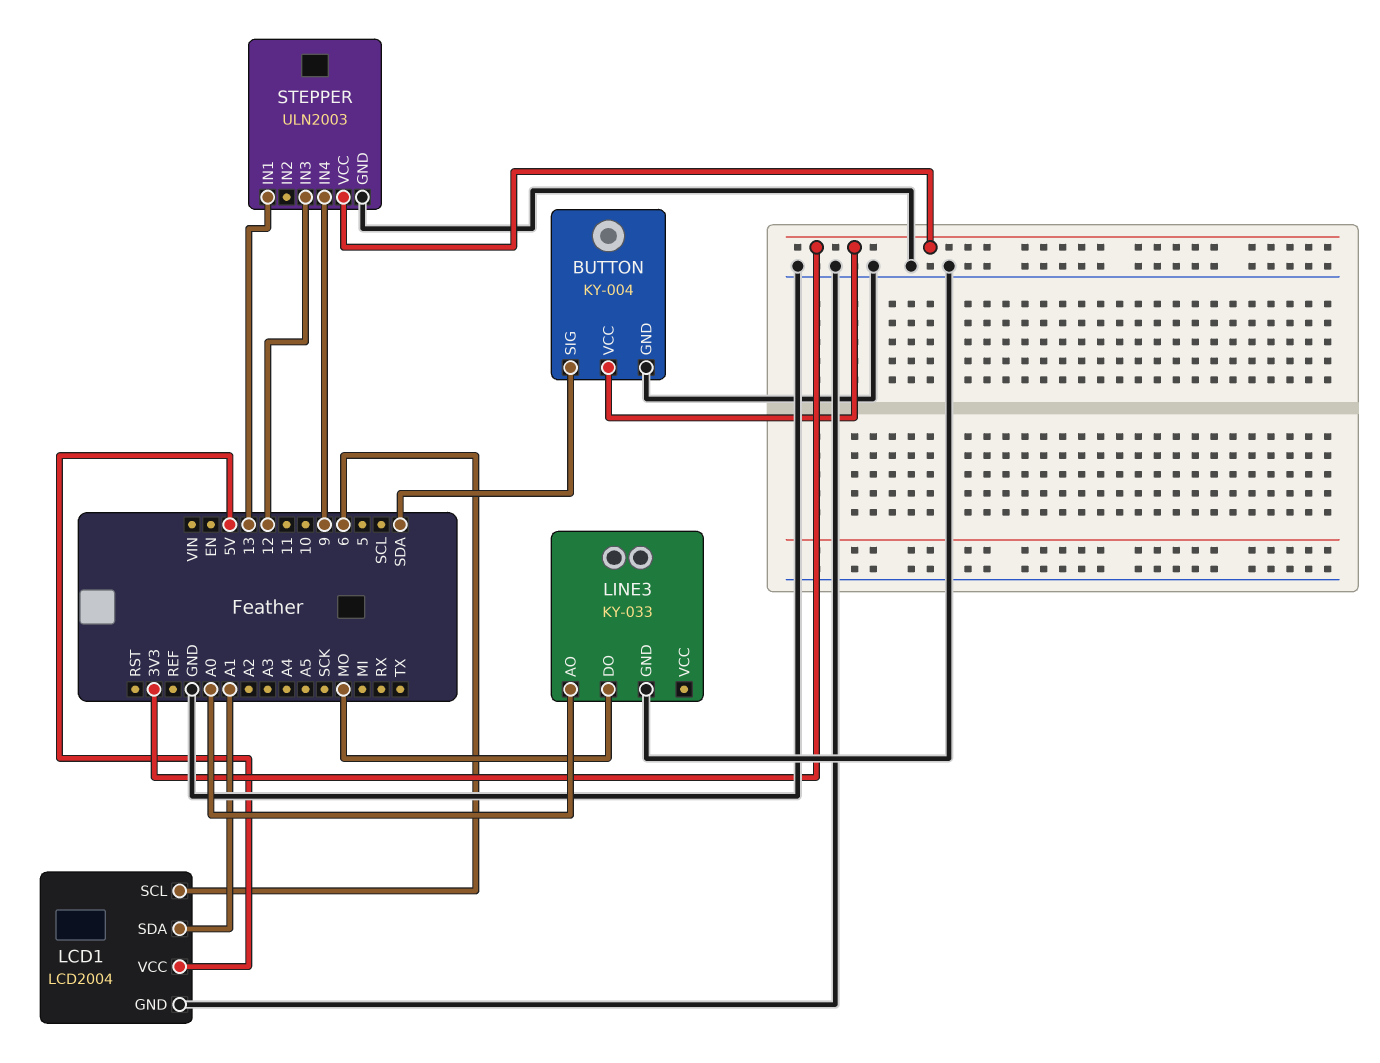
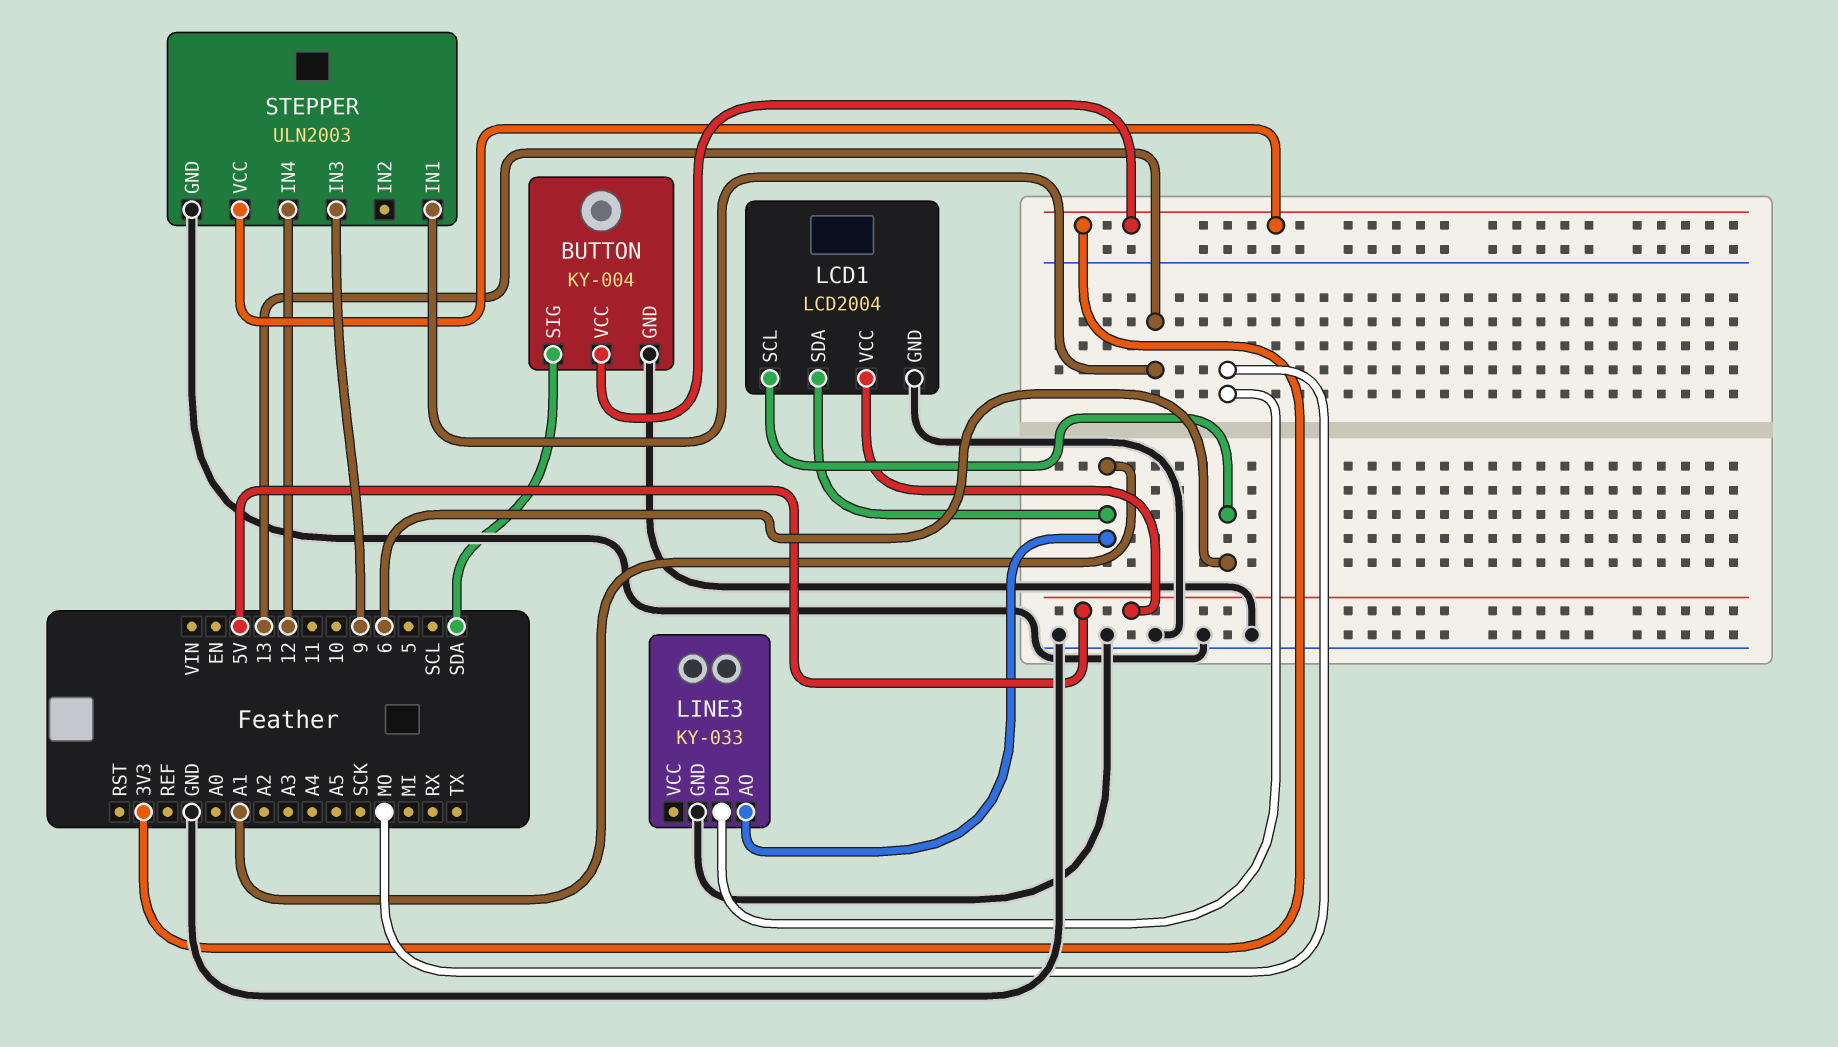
LINE3 pin AO: A0 -> A1
STEPPER pin IN3: 12 -> 9
STEPPER pin IN4: 9 -> 12

